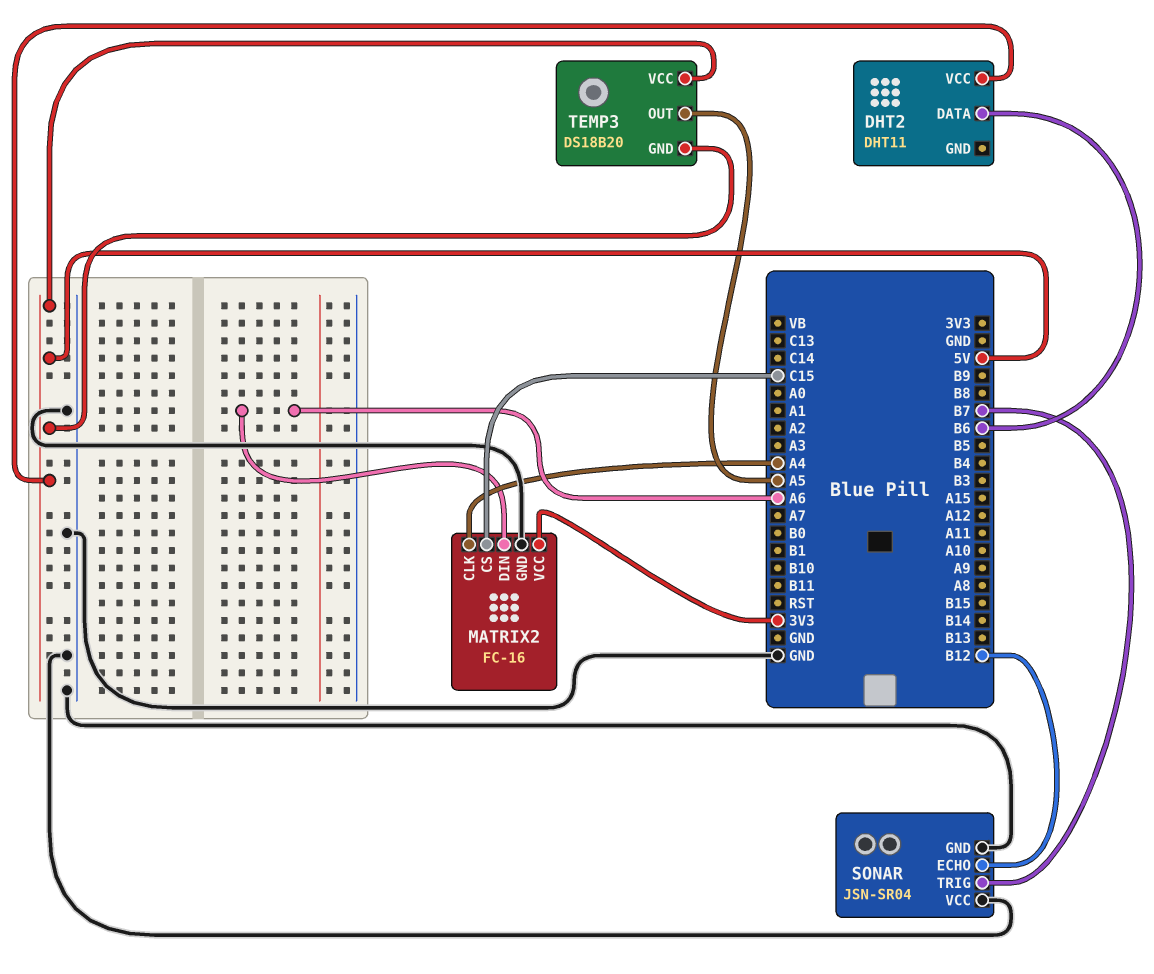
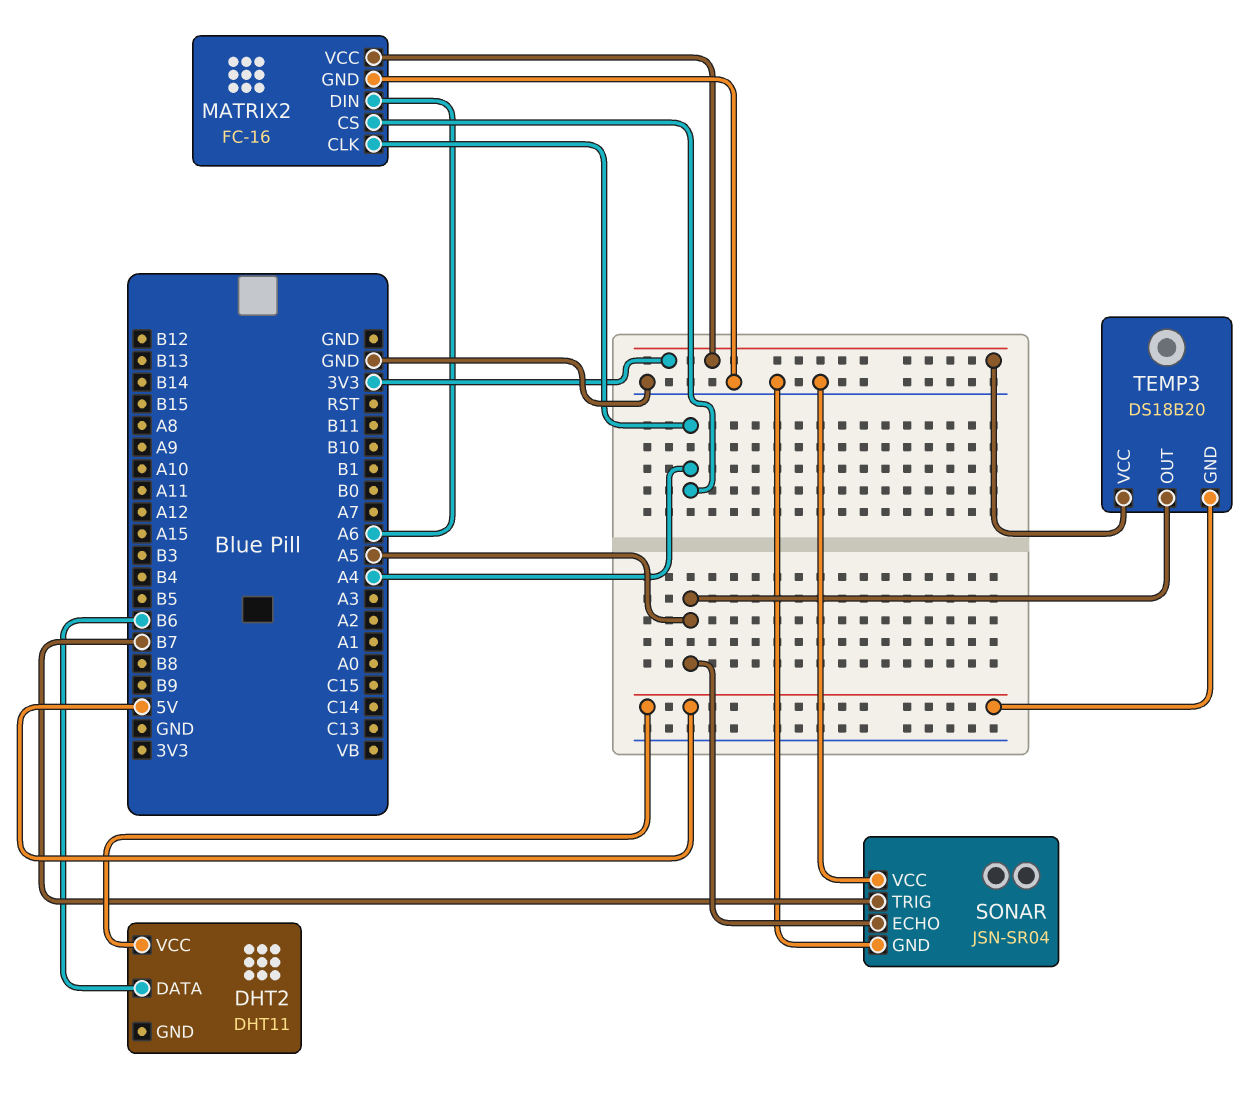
MATRIX2 pin CS: C15 -> A4
SONAR pin ECHO: B12 -> A5
TEMP3 pin VCC: 5V -> 3V3

